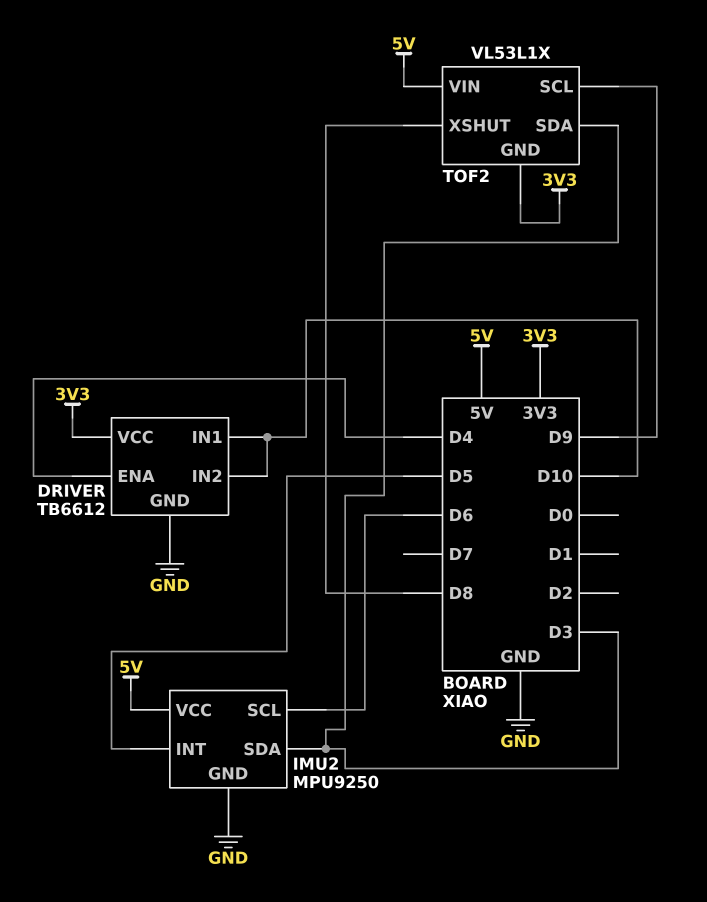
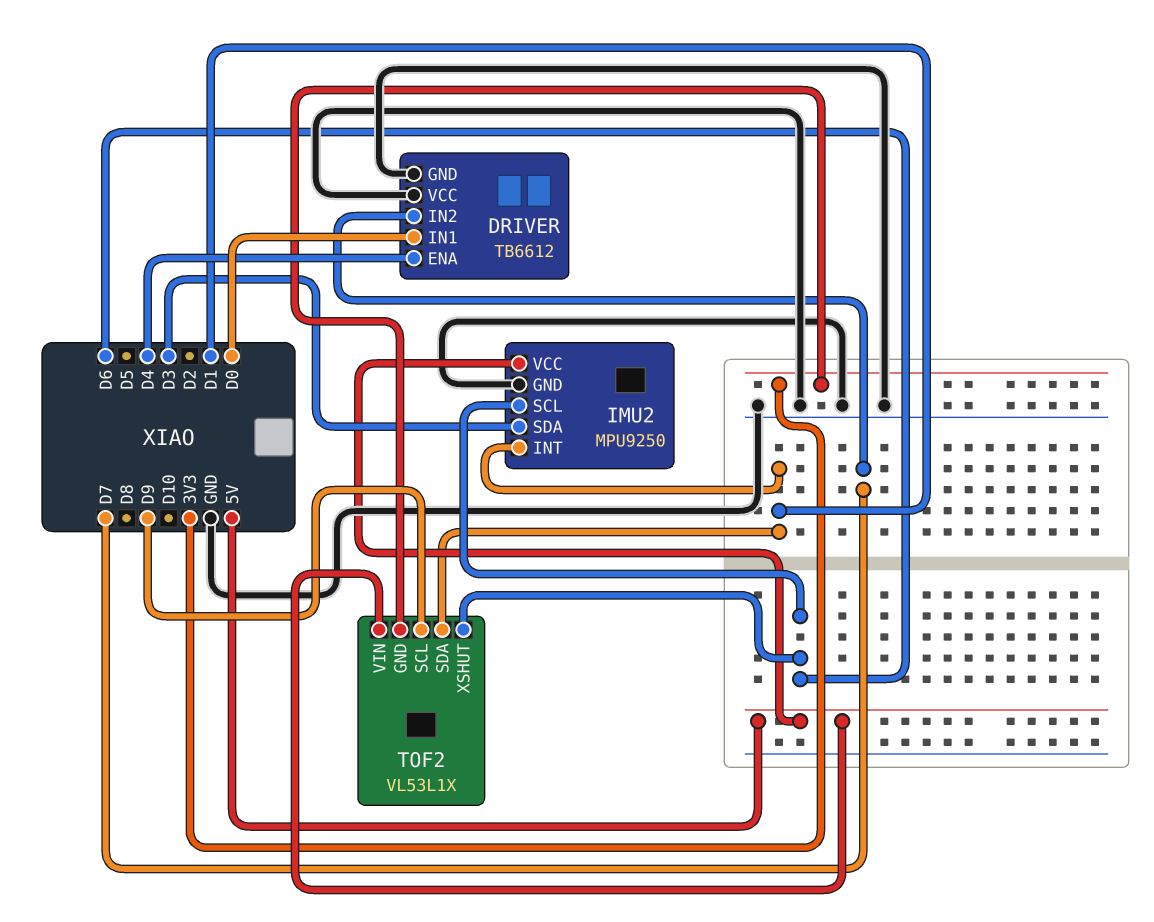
DRIVER pin IN1: D10 -> D0
DRIVER pin IN2: D10 -> D7
DRIVER pin VCC: 3V3 -> GND
IMU2 pin INT: D5 -> D1
TOF2 pin SDA: D3 -> D1
TOF2 pin XSHUT: D8 -> D6

